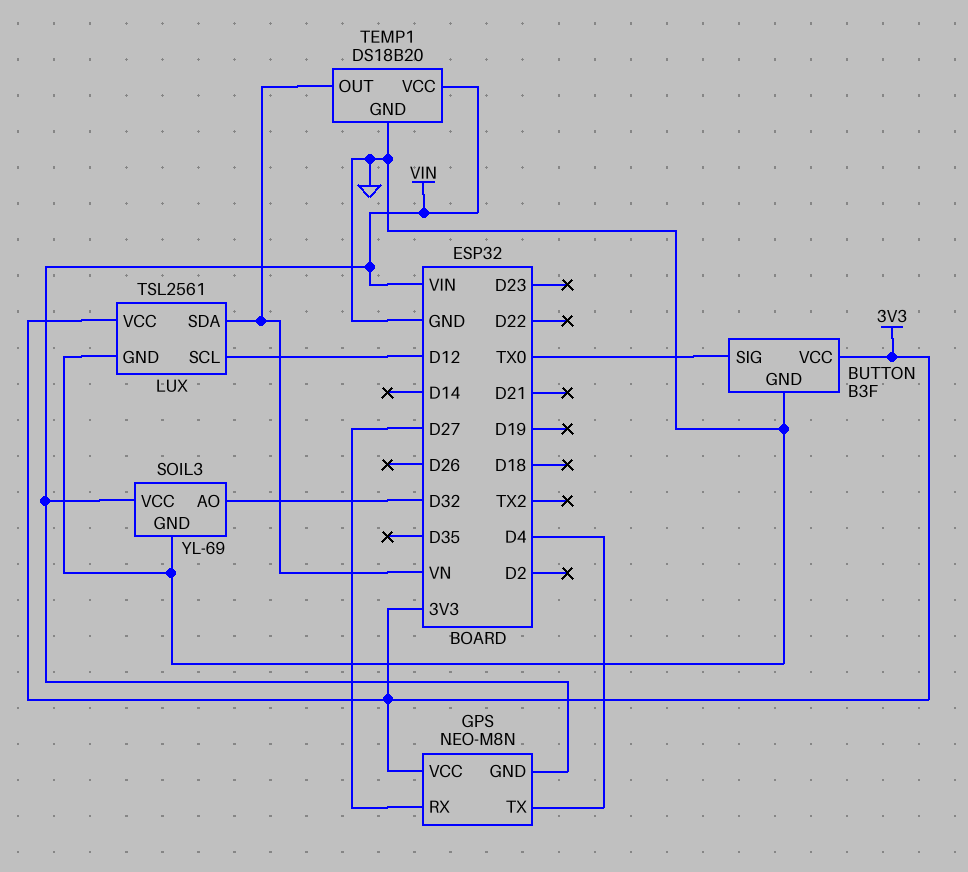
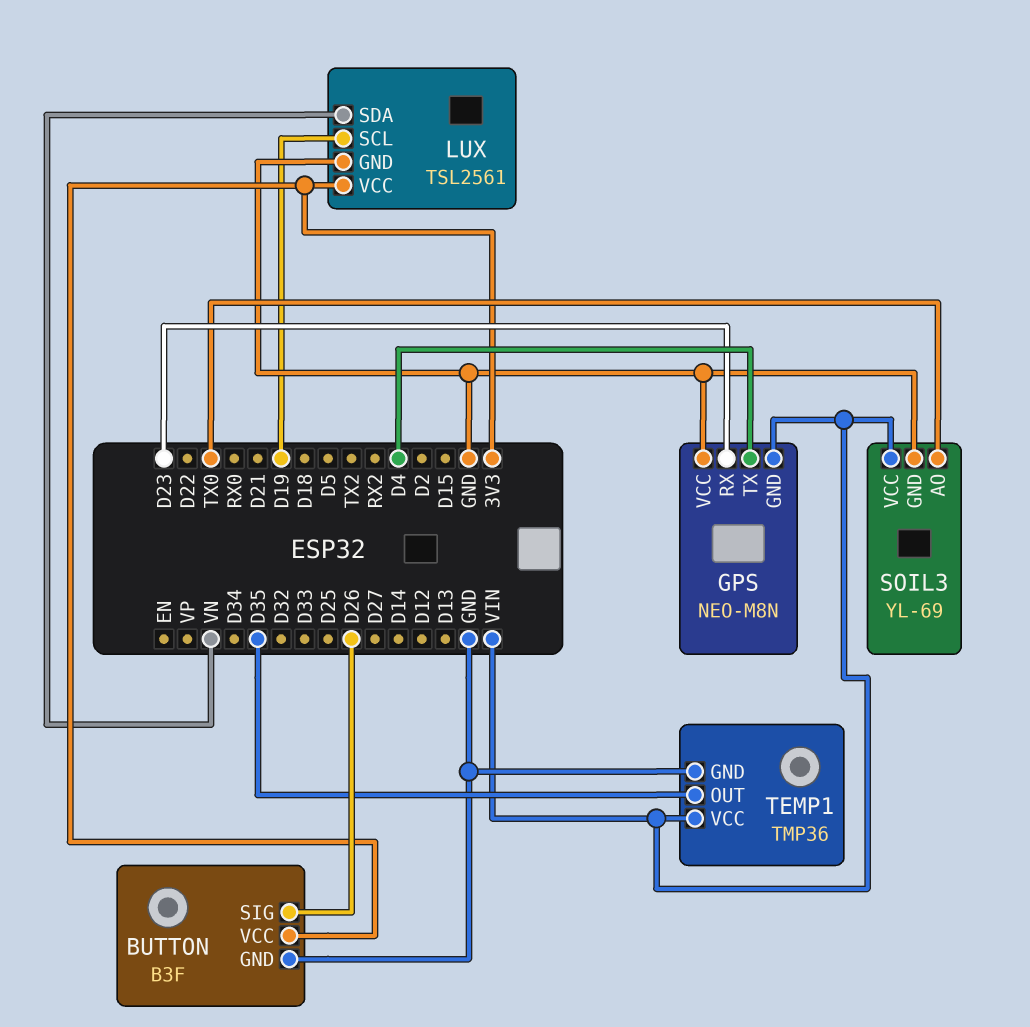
BUTTON pin SIG: TX0 -> D26
GPS pin RX: D27 -> D23
GPS pin VCC: 3V3 -> GND
LUX pin SCL: D12 -> D19
SOIL3 pin AO: D32 -> TX0
TEMP1: DS18B20 -> TMP36
TEMP1 pin OUT: VN -> D35

